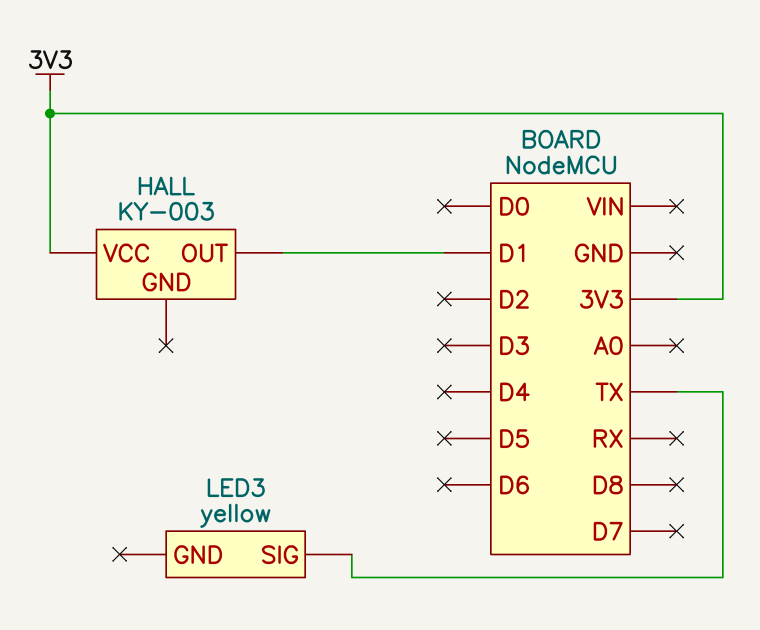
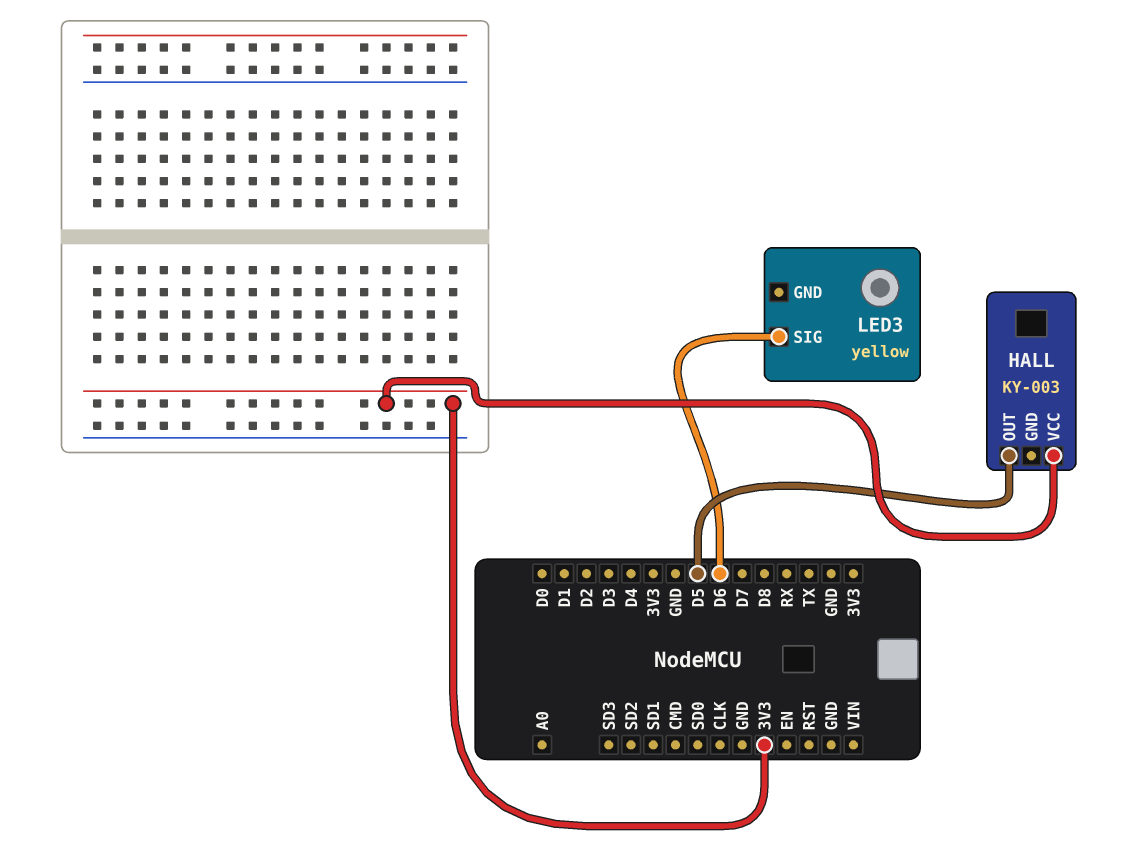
HALL pin OUT: D1 -> D5
LED3 pin SIG: TX -> D6

